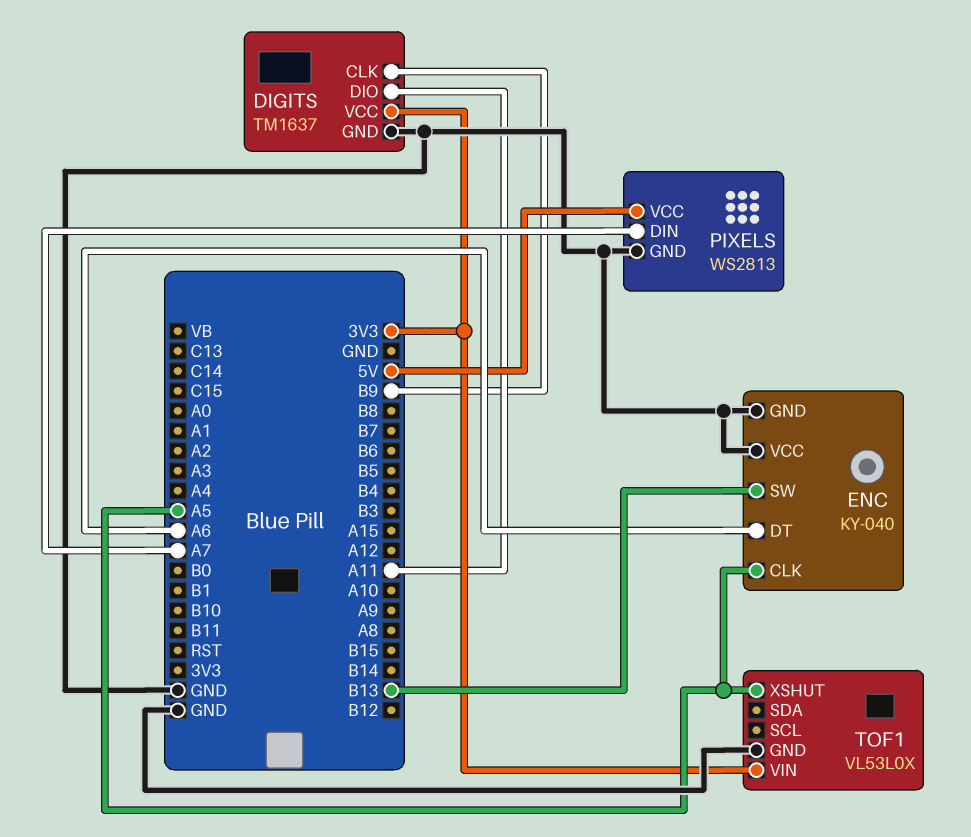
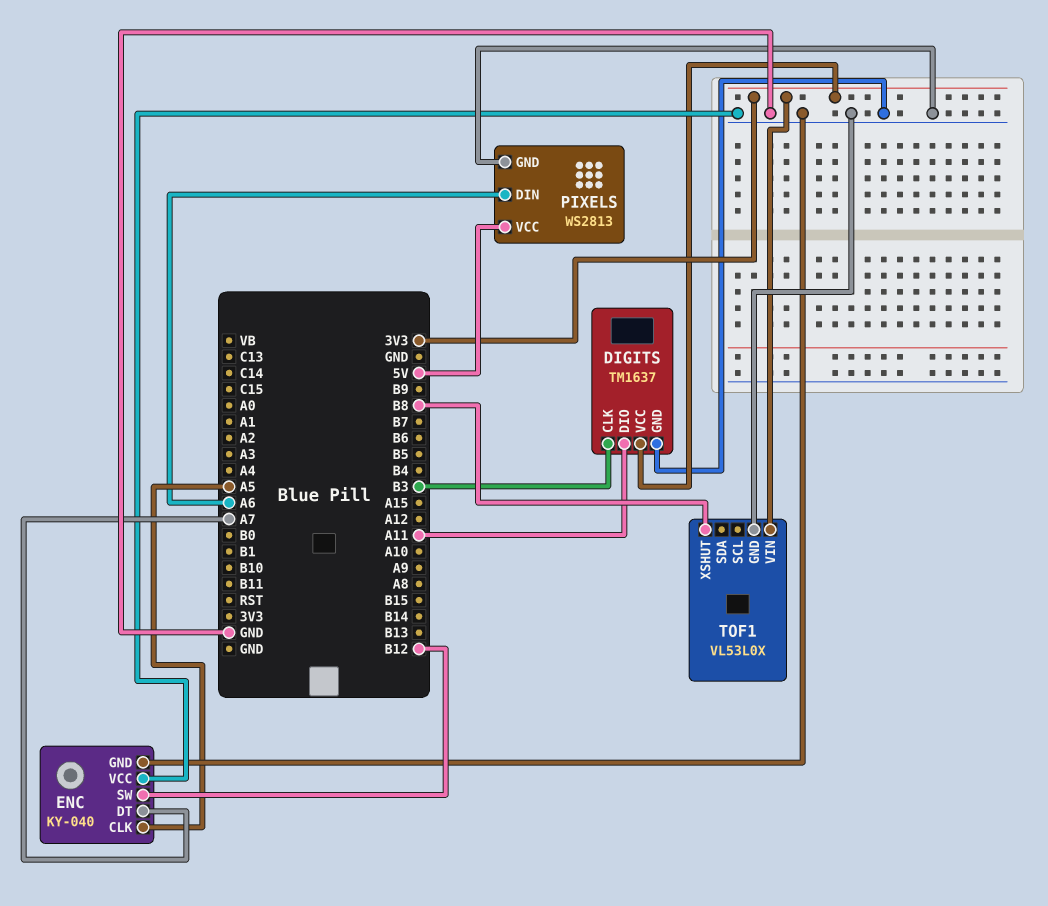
DIGITS pin CLK: B9 -> B3
ENC pin DT: A6 -> A7
ENC pin SW: B13 -> B12
PIXELS pin DIN: A7 -> A6
TOF1 pin XSHUT: A5 -> B8

